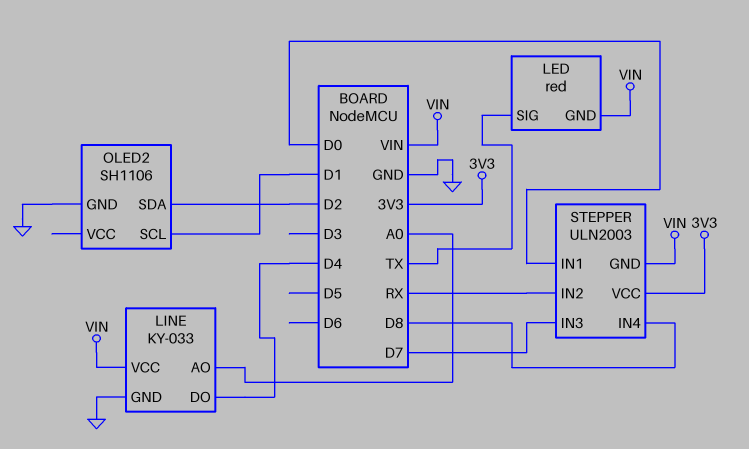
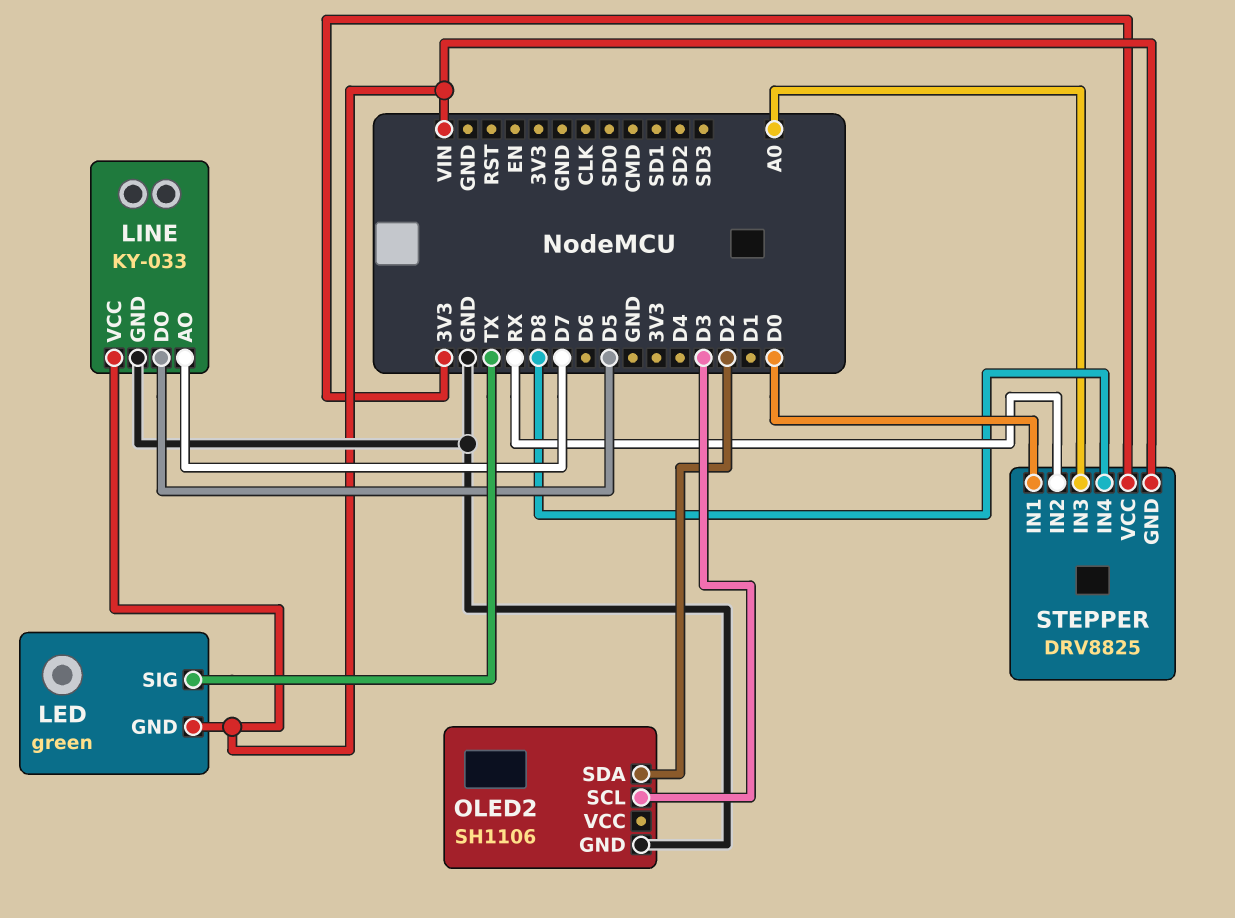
LED: red -> green
LINE pin AO: A0 -> D7
LINE pin DO: D4 -> D5
OLED2 pin SCL: D1 -> D3
STEPPER: ULN2003 -> DRV8825
STEPPER pin IN3: D7 -> A0

